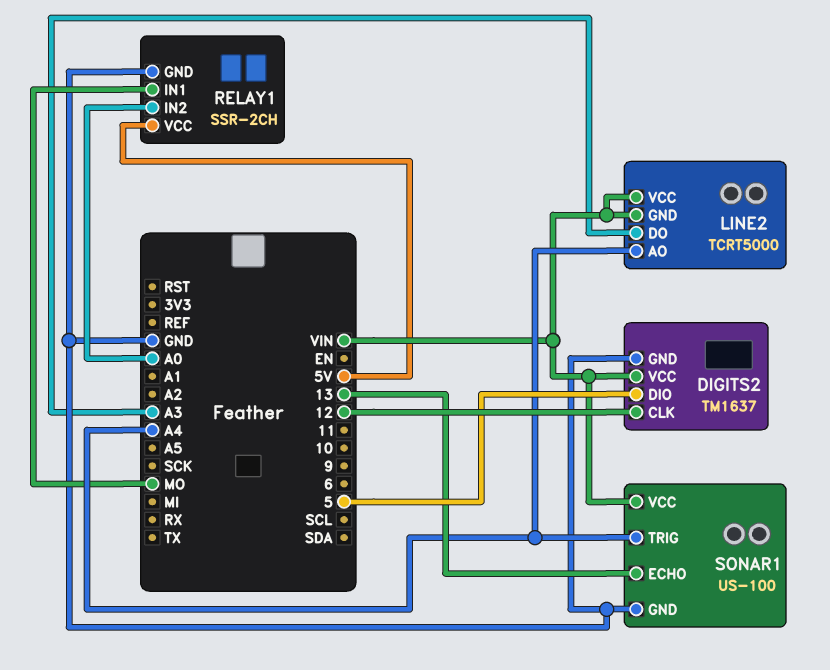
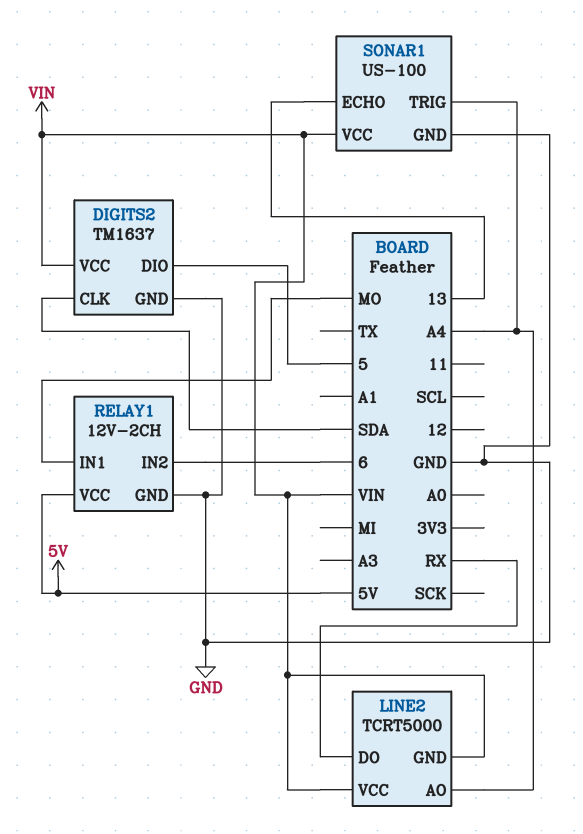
DIGITS2 pin CLK: 12 -> SDA
LINE2 pin DO: A3 -> RX
RELAY1: SSR-2CH -> 12V-2CH
RELAY1 pin IN2: A0 -> 6

